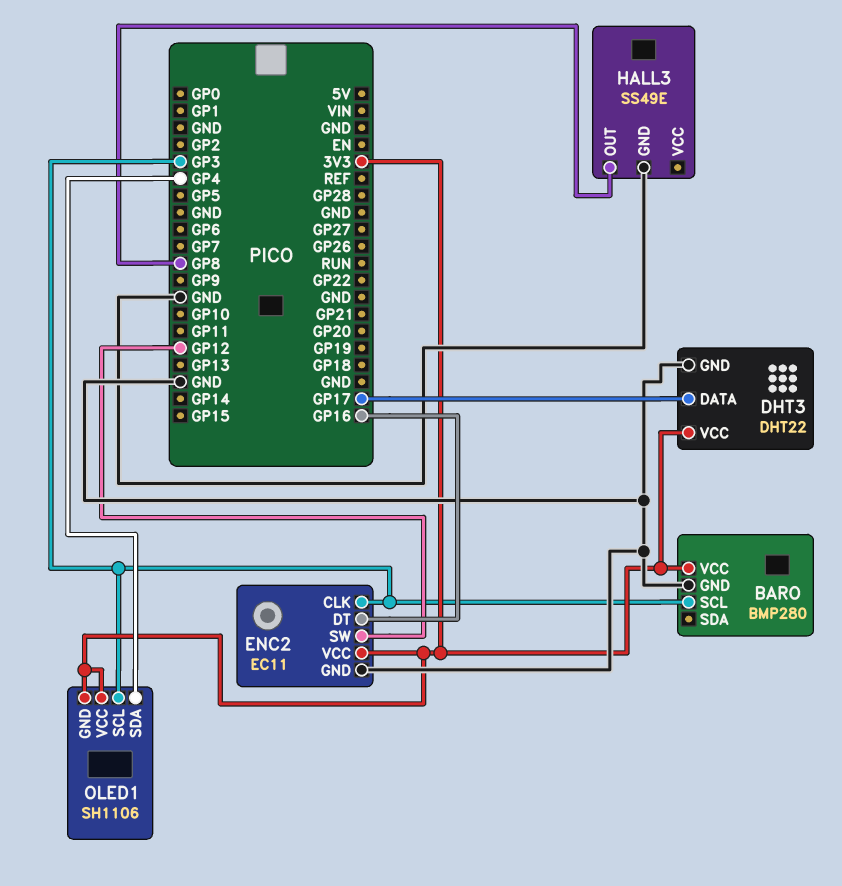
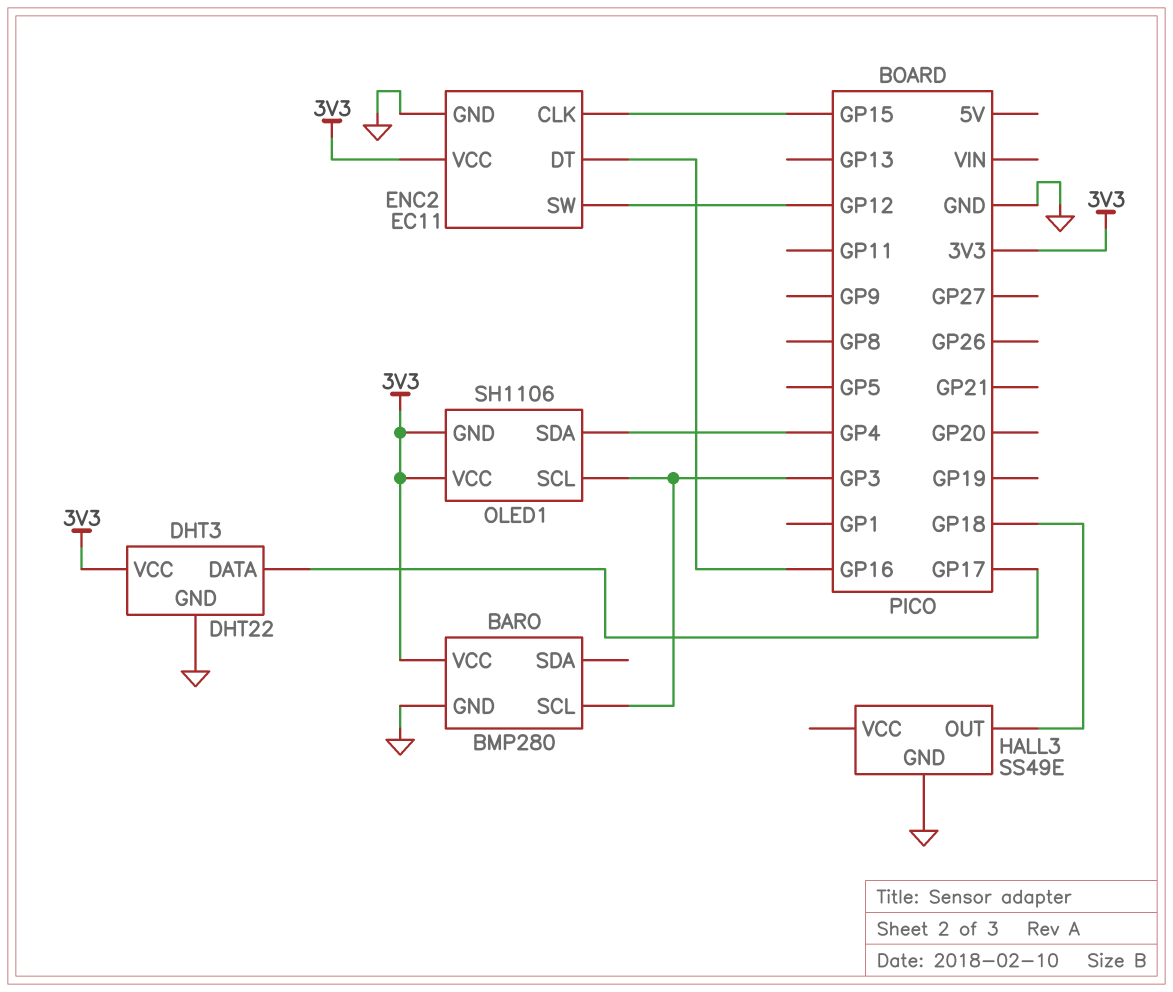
ENC2 pin CLK: GP3 -> GP15
HALL3 pin OUT: GP8 -> GP18

